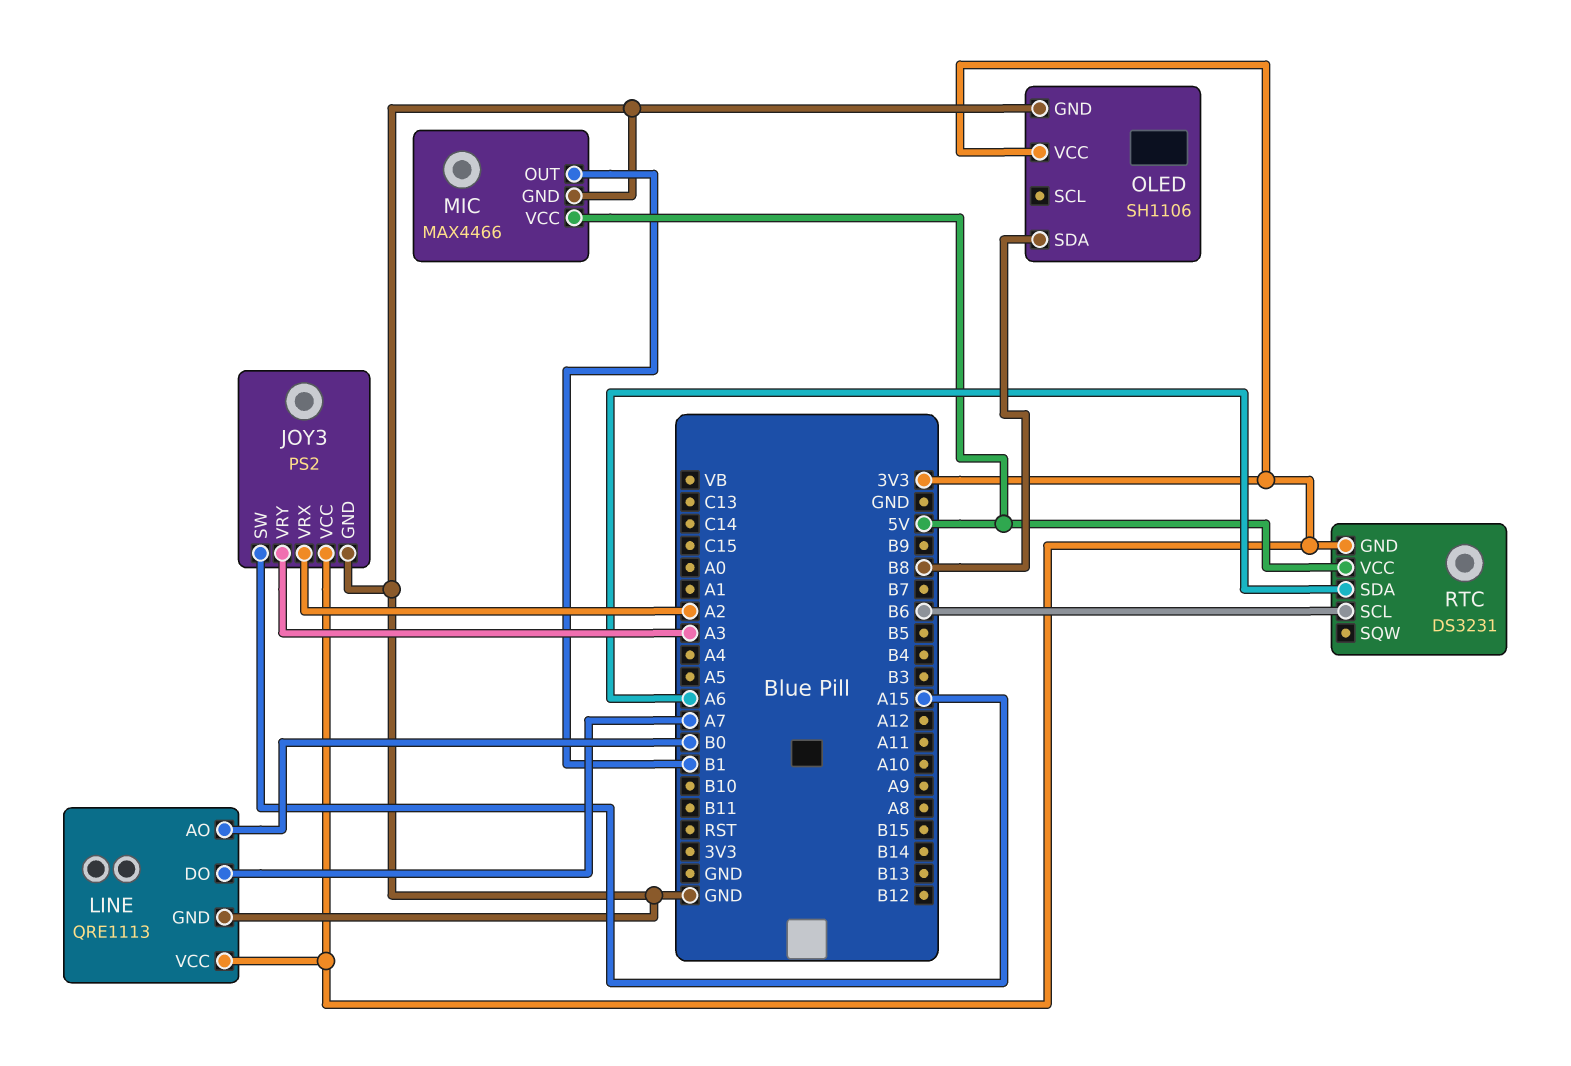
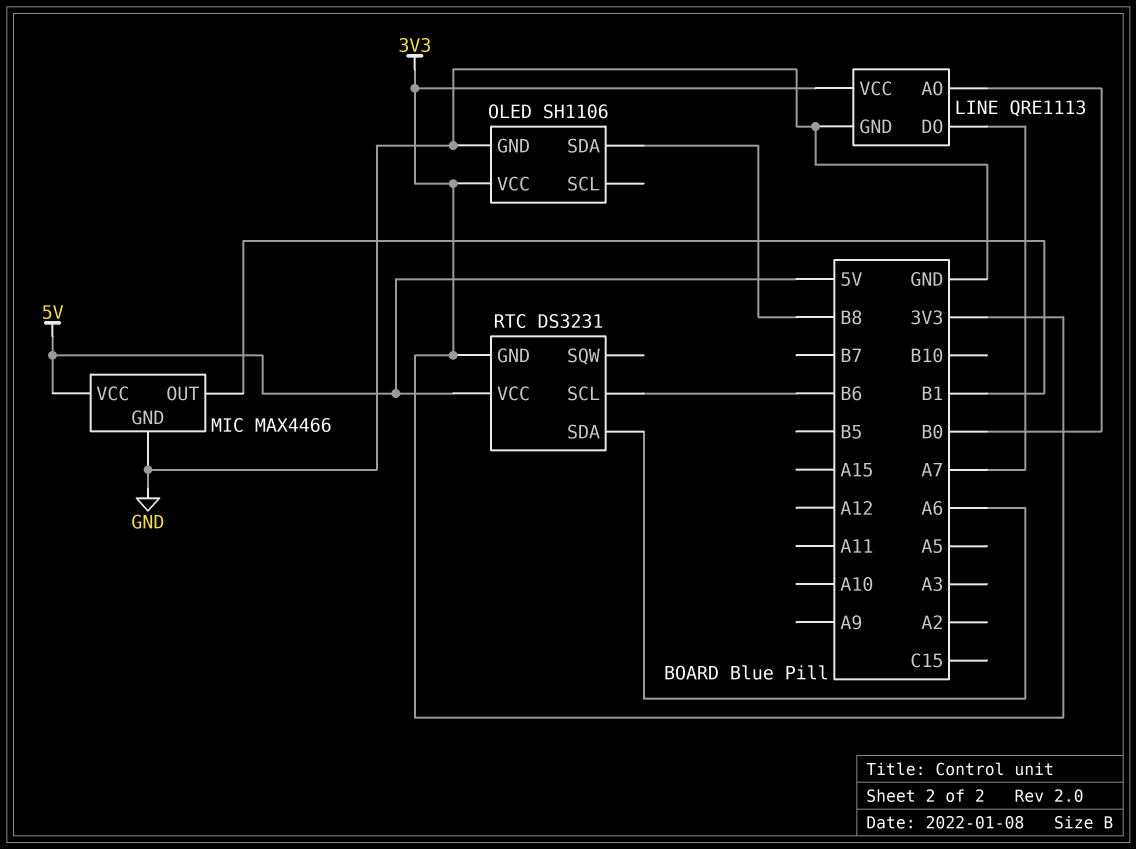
JOY3: PS2 -> none
JOY3 pin GND: GND -> none
JOY3 pin SW: A15 -> none
JOY3 pin VCC: 3V3 -> none
JOY3 pin VRX: A2 -> none
JOY3 pin VRY: A3 -> none

